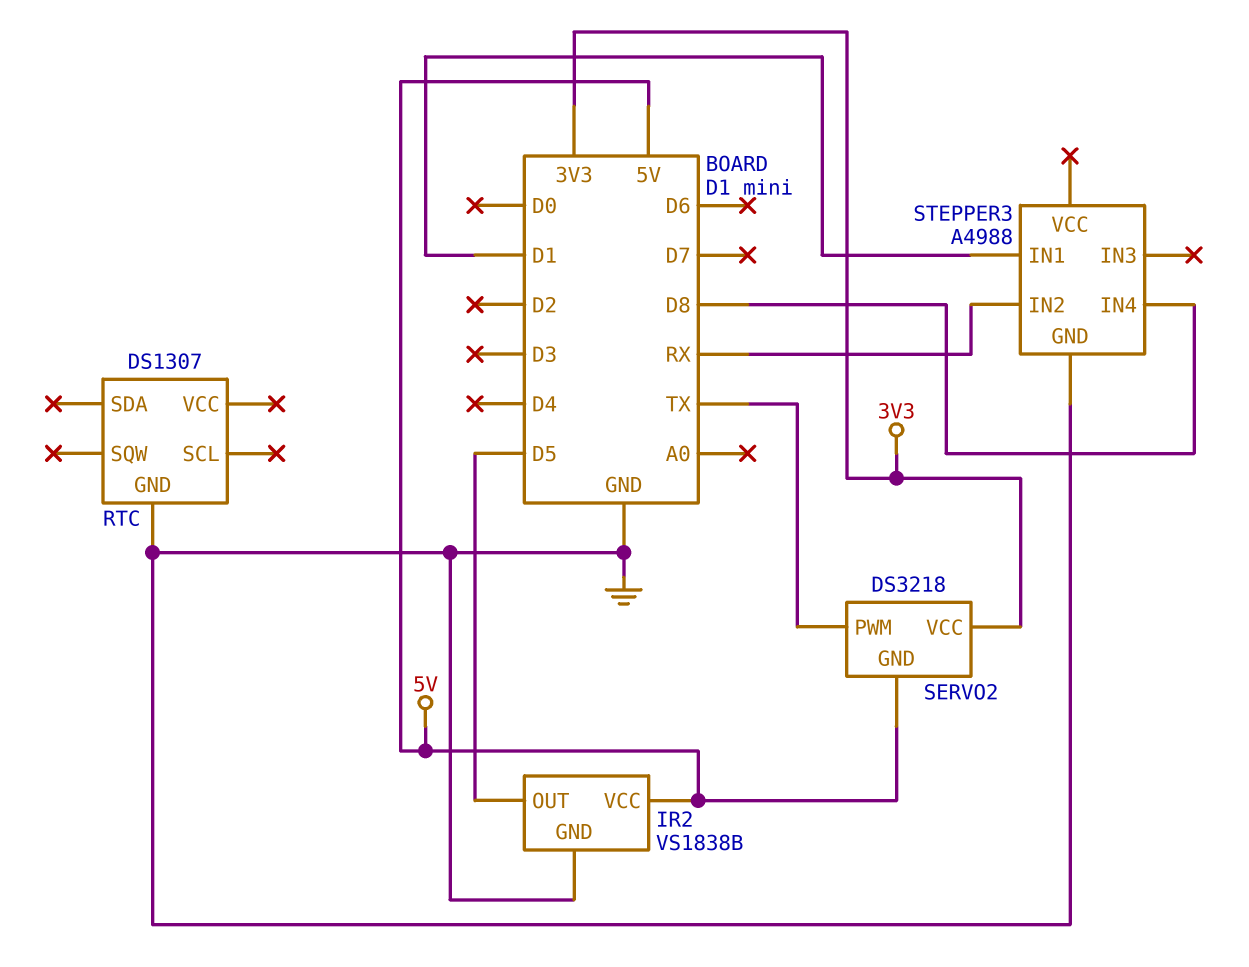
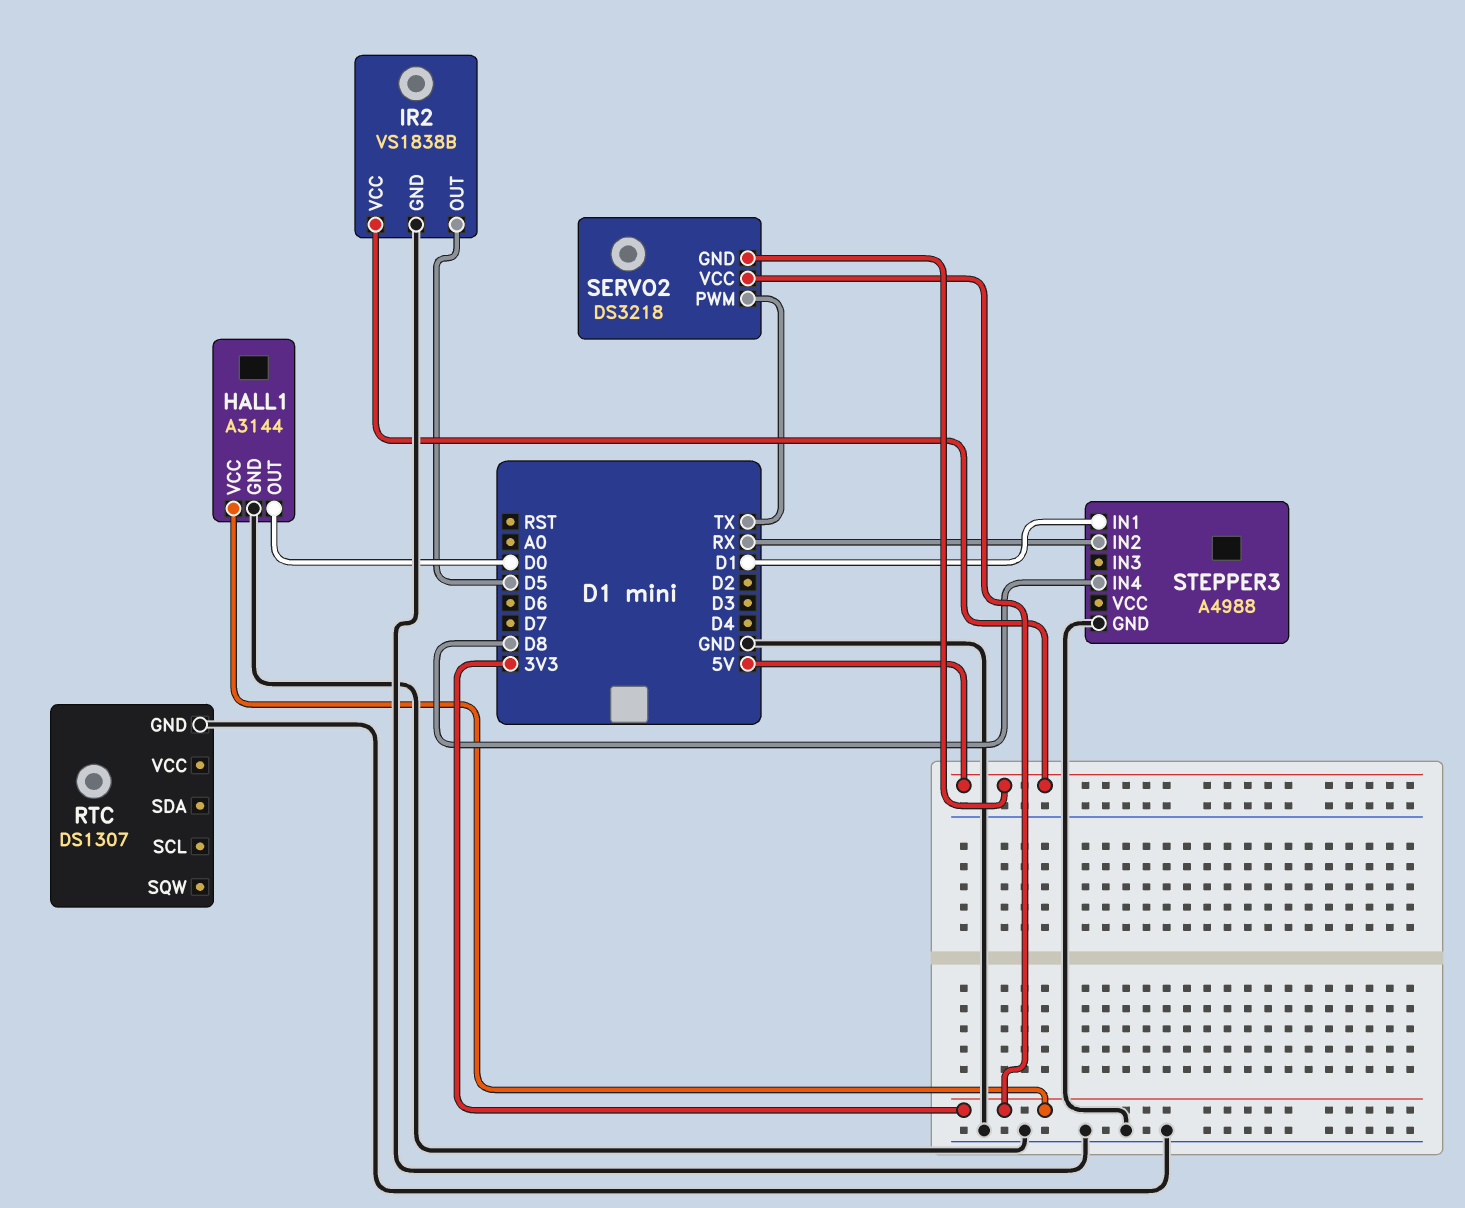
HALL1: none -> A3144
HALL1 pin GND: none -> GND
HALL1 pin OUT: none -> D0
HALL1 pin VCC: none -> 3V3

